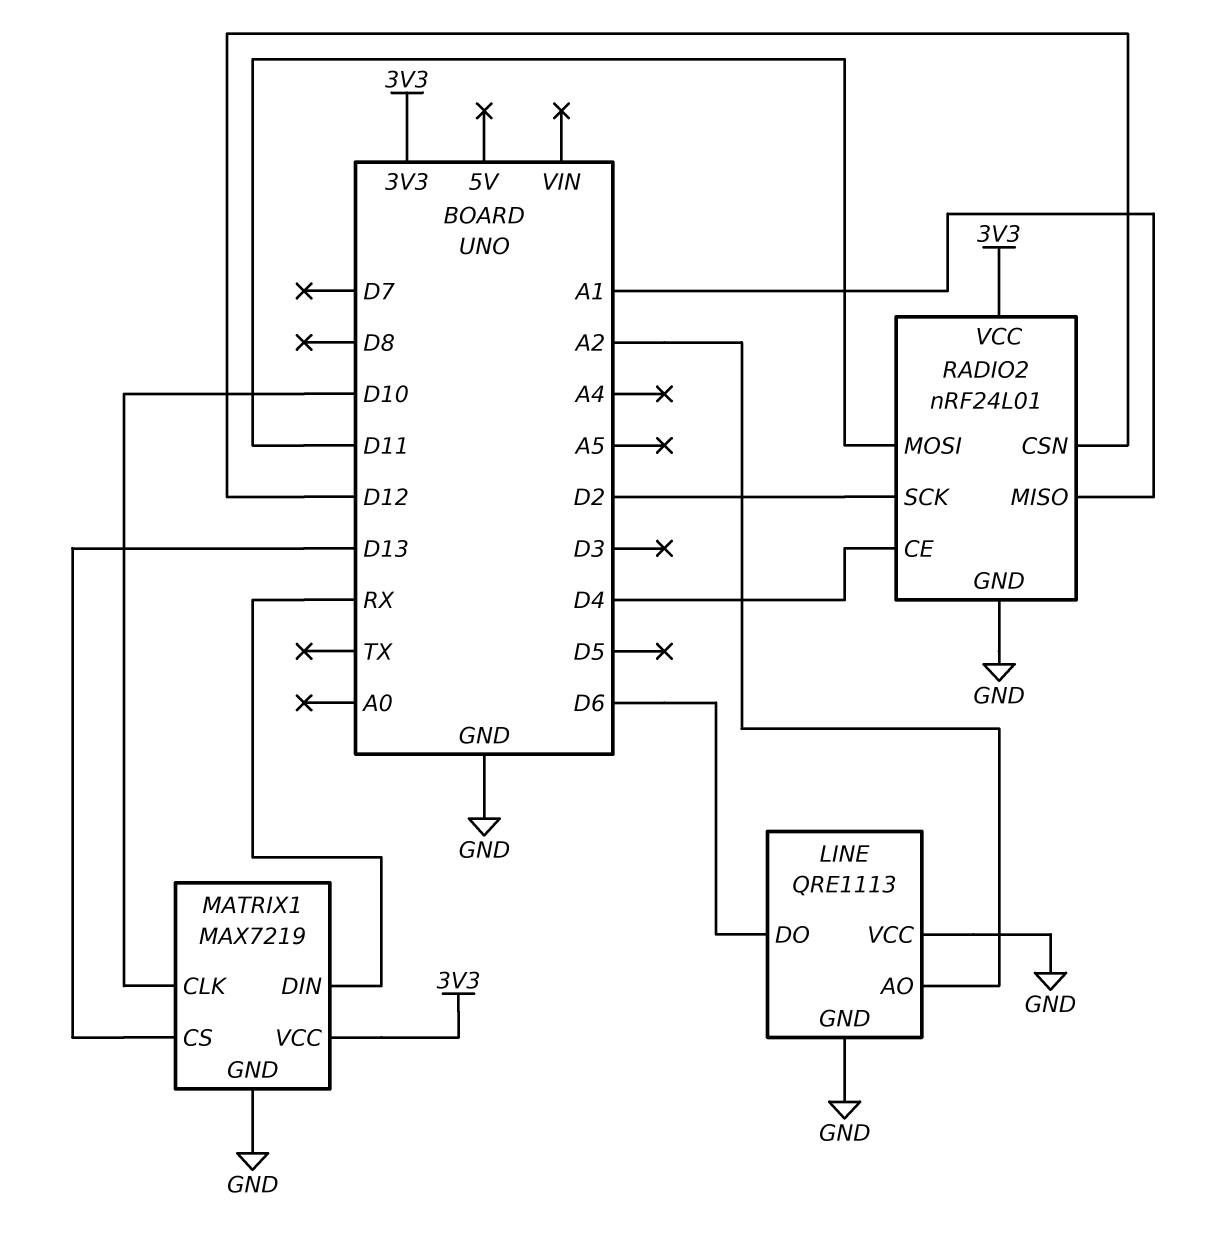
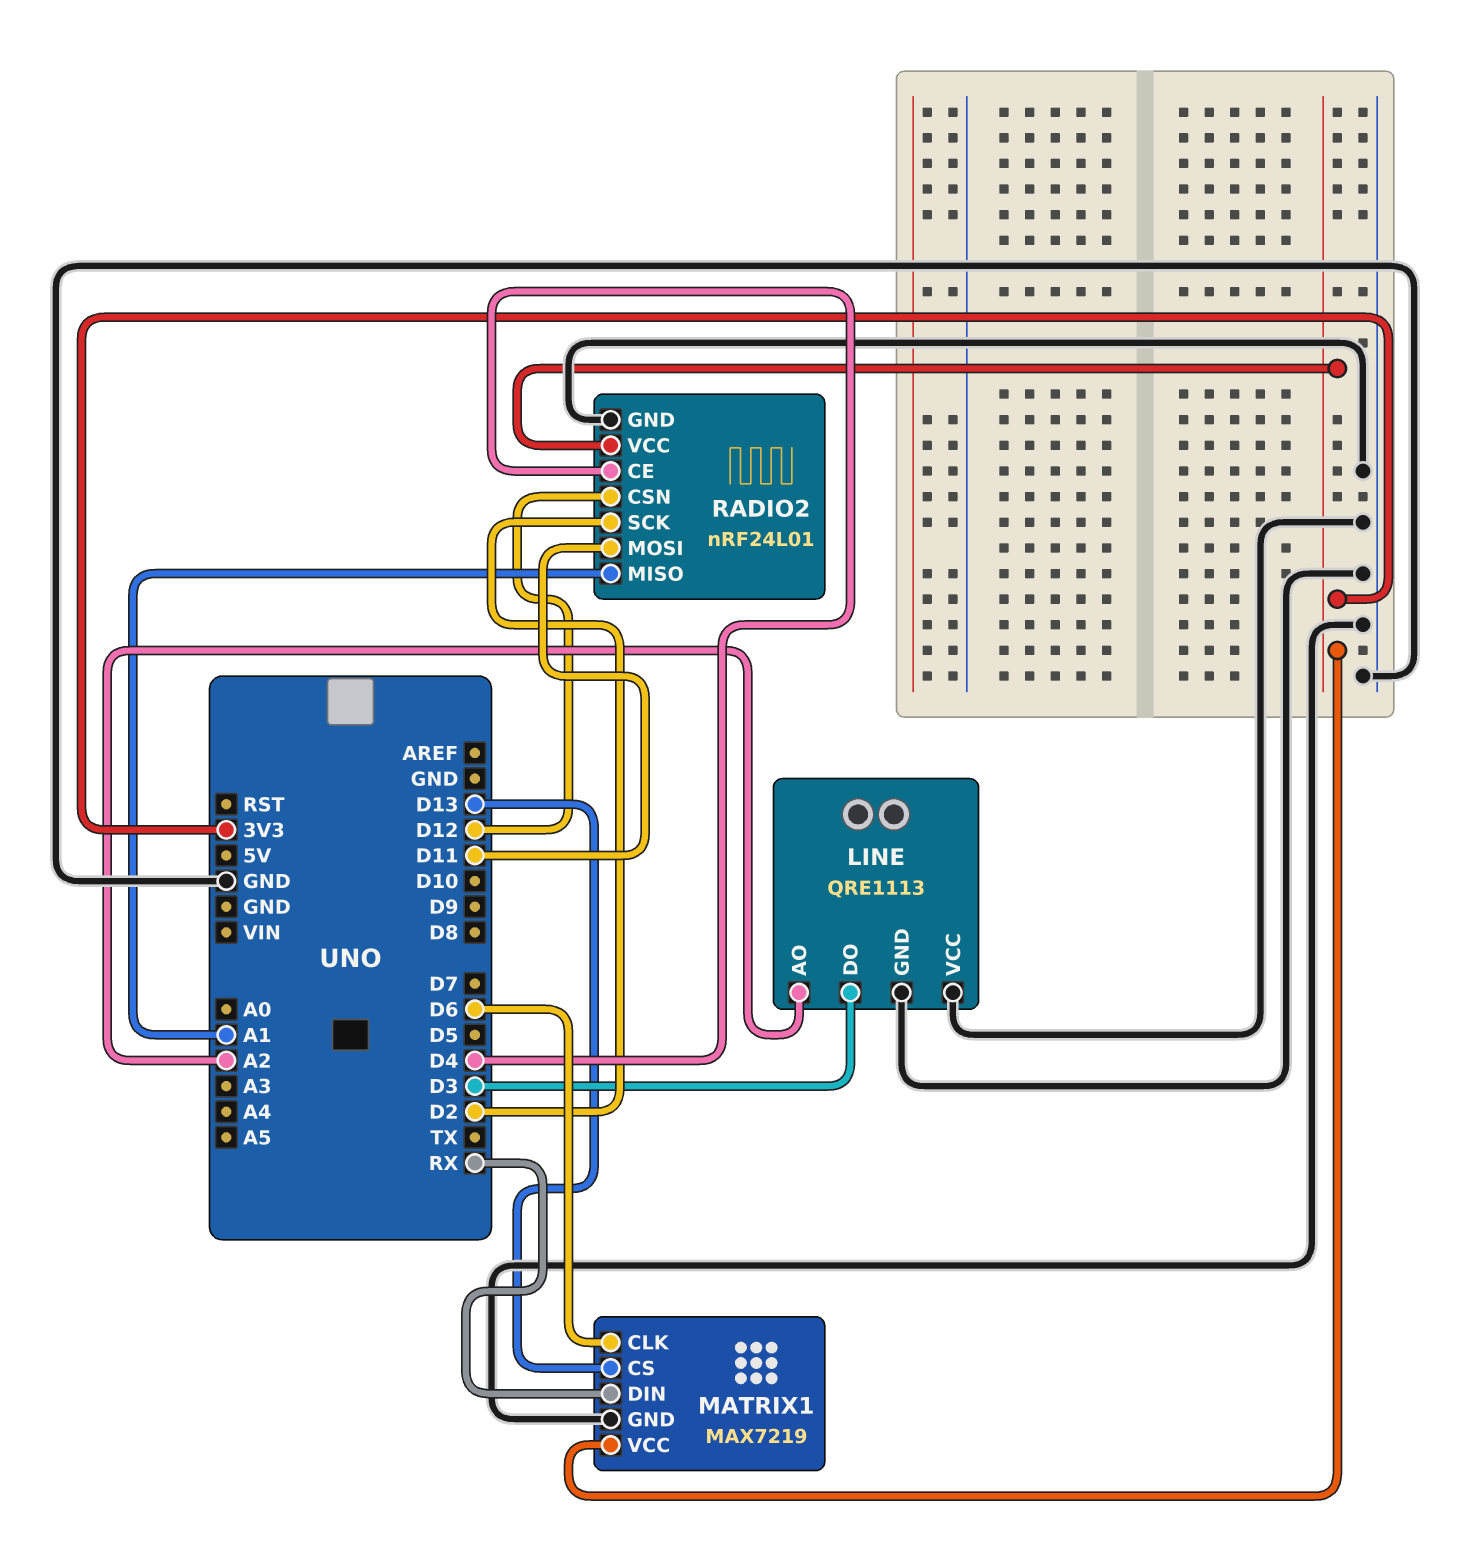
LINE pin DO: D6 -> D3
MATRIX1 pin CLK: D10 -> D6

